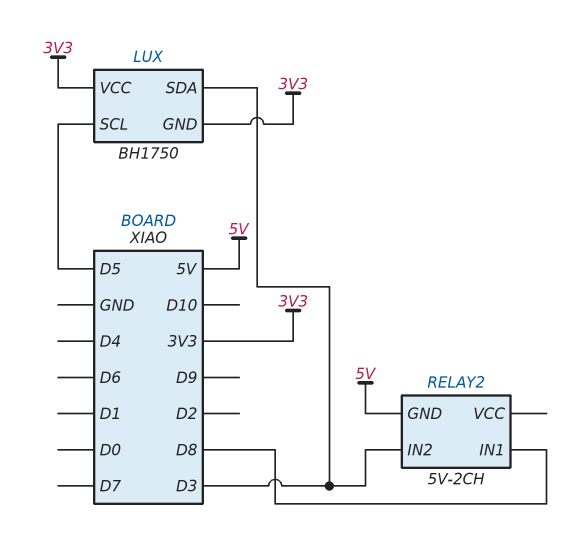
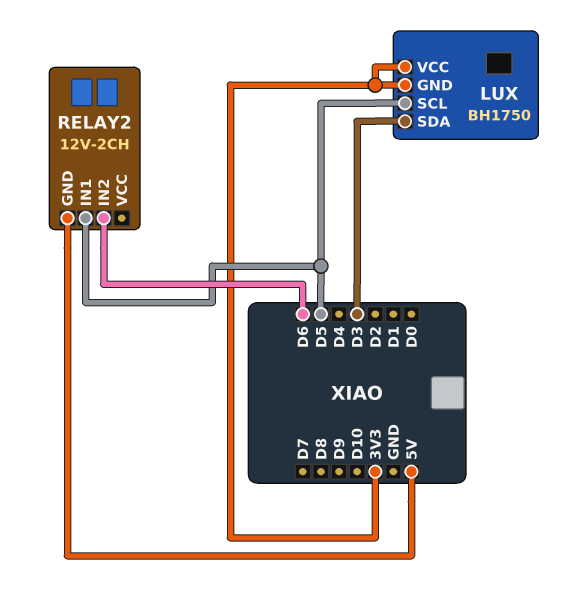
RELAY2: 5V-2CH -> 12V-2CH
RELAY2 pin IN1: D8 -> D5
RELAY2 pin IN2: D3 -> D6

